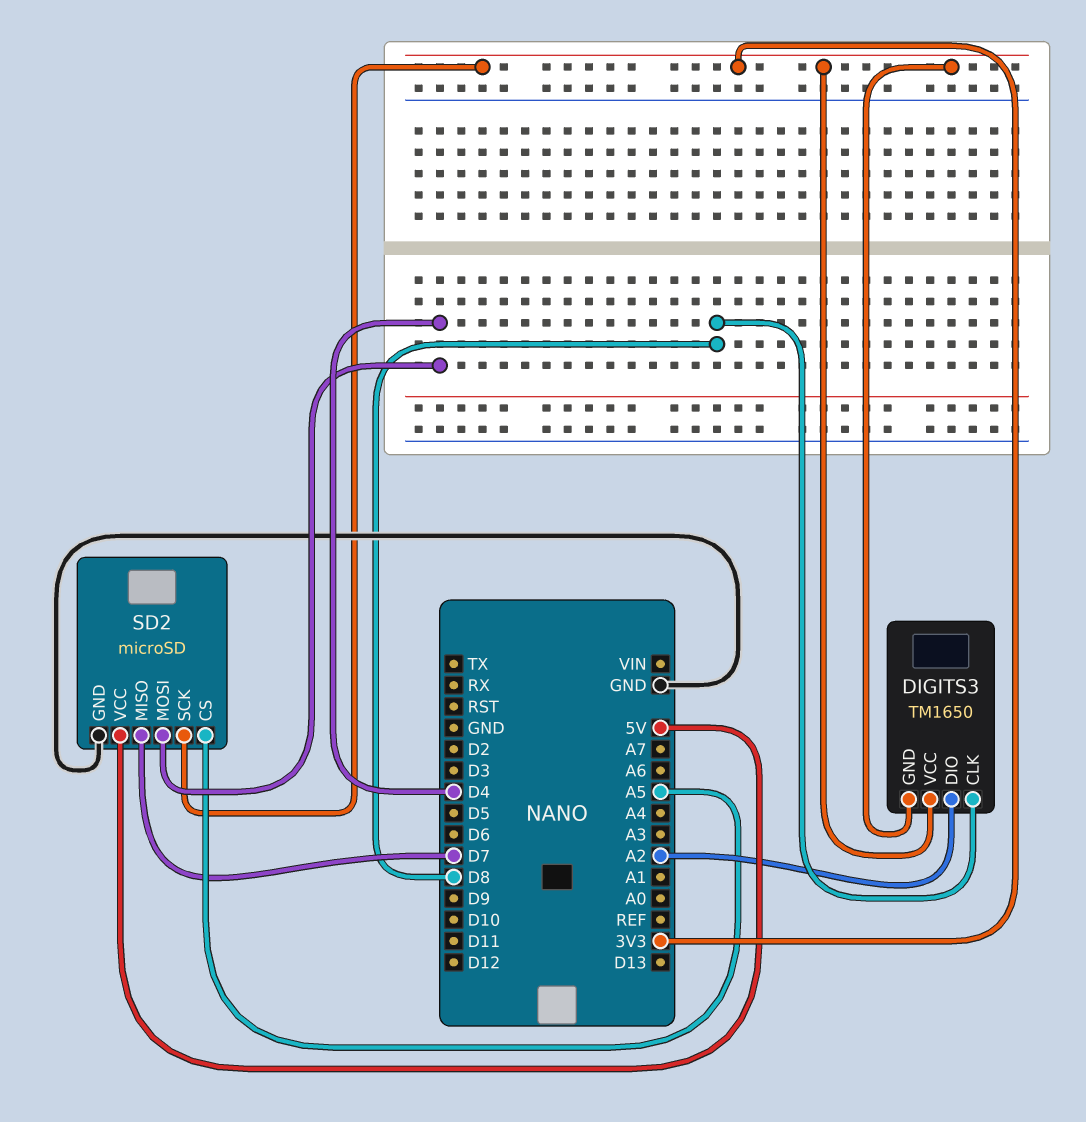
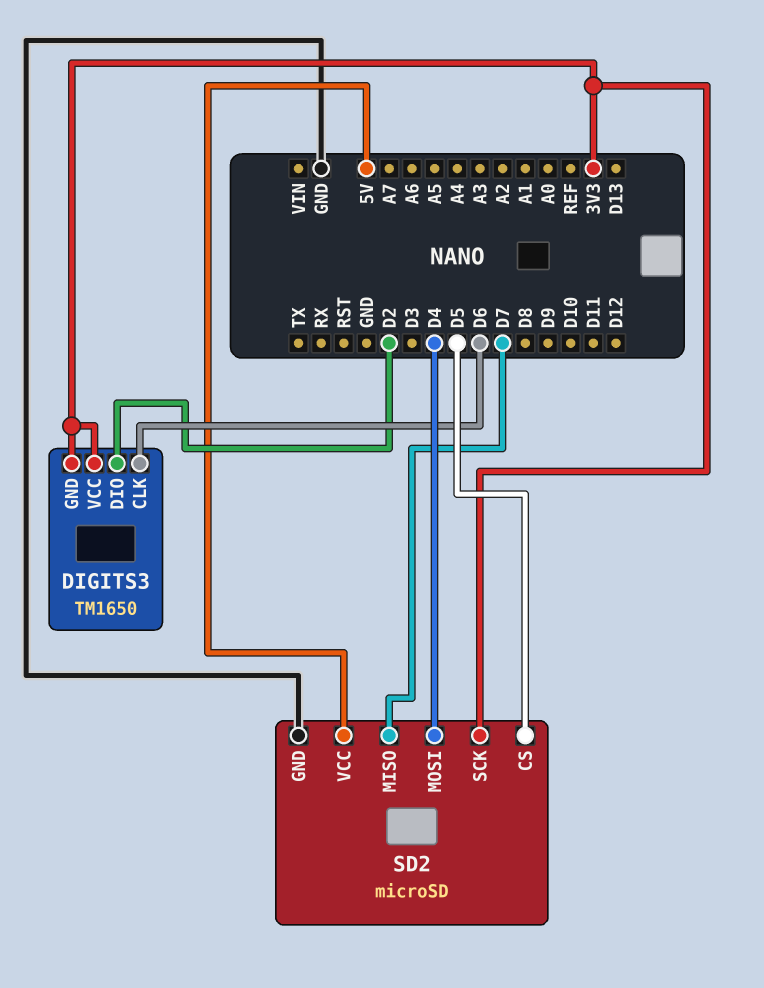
DIGITS3 pin CLK: D8 -> D6
DIGITS3 pin DIO: A2 -> D2
SD2 pin CS: A5 -> D5

